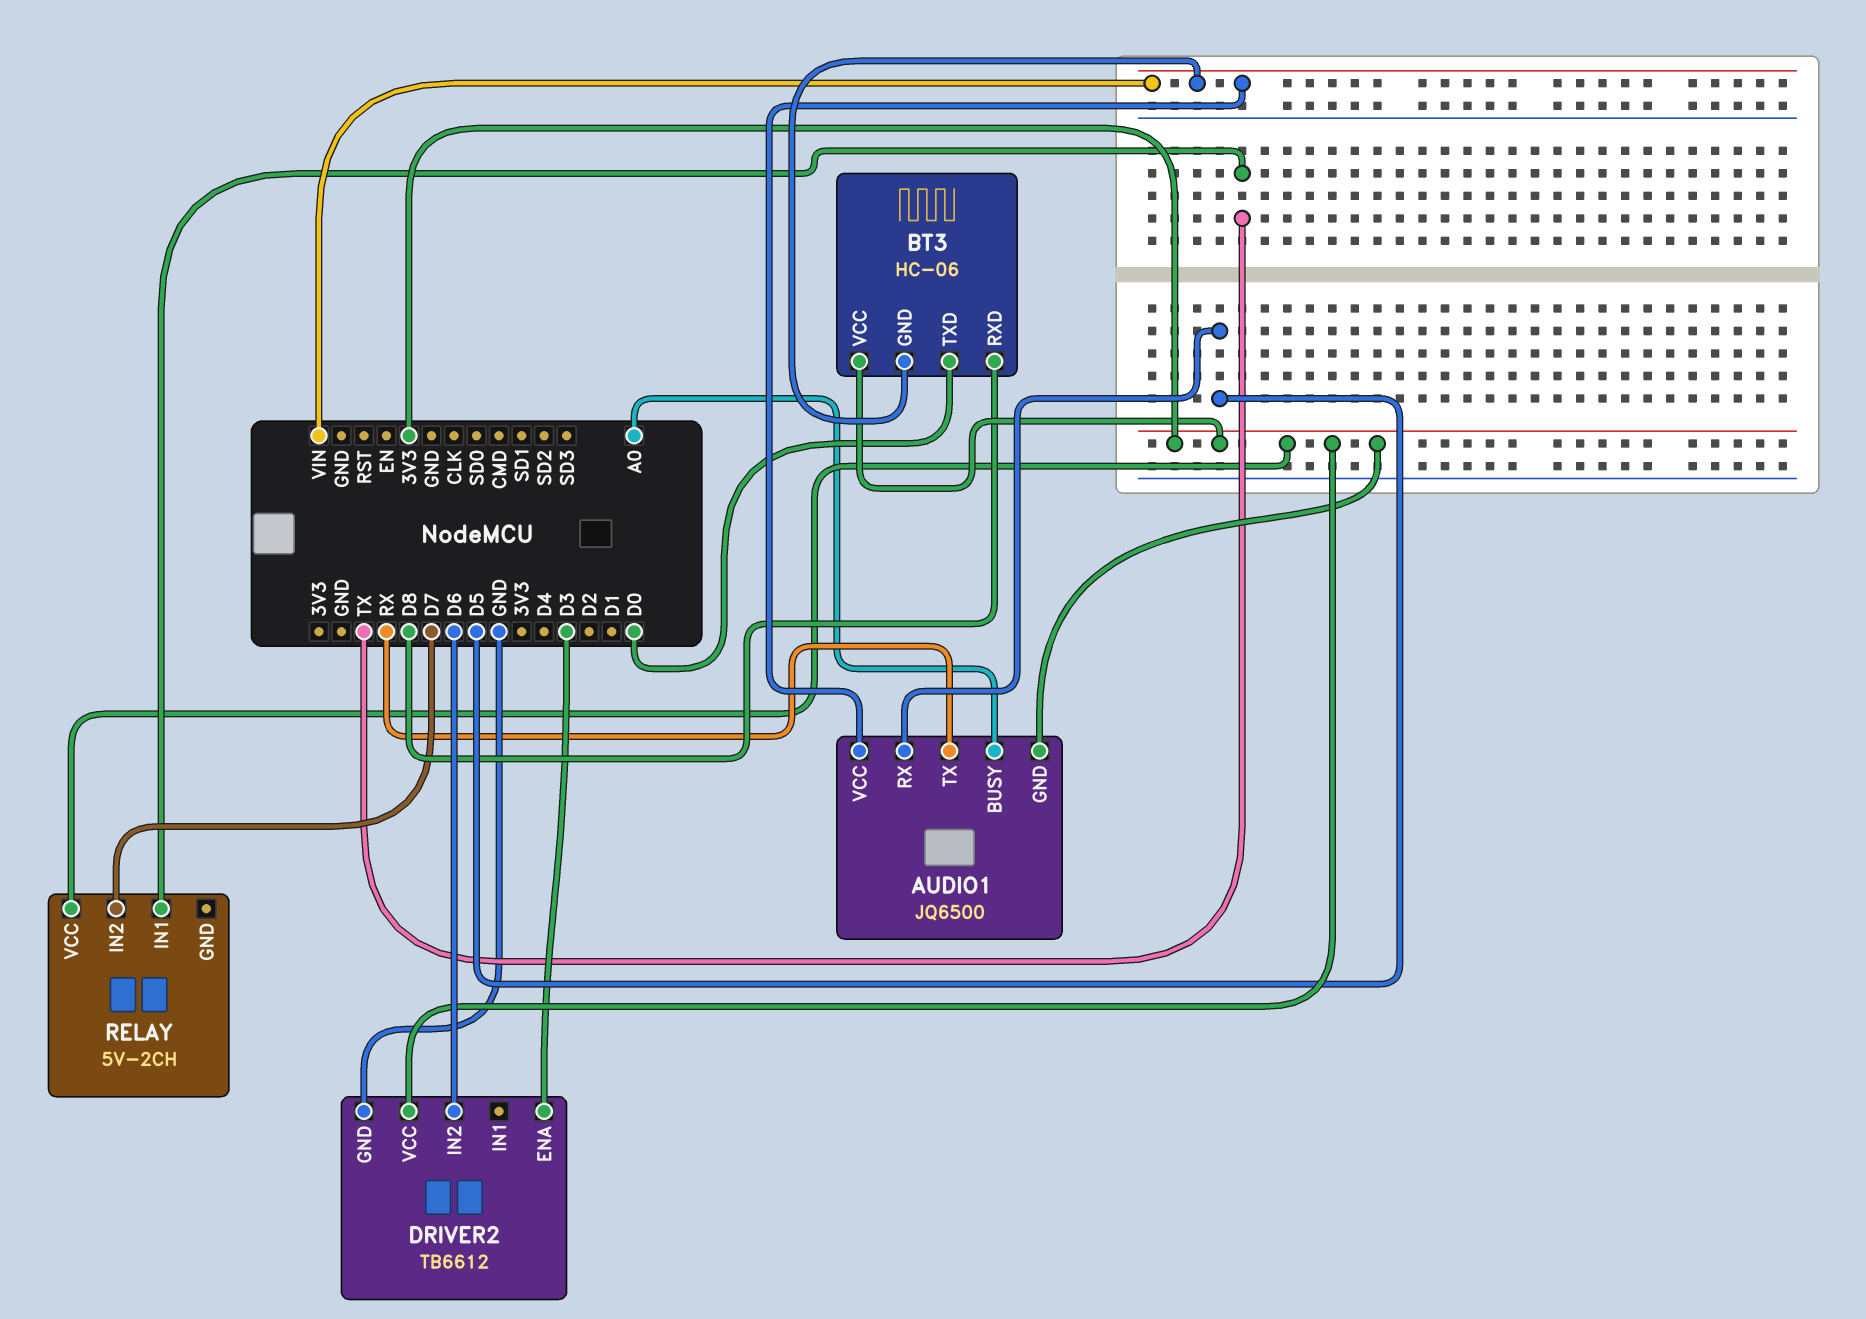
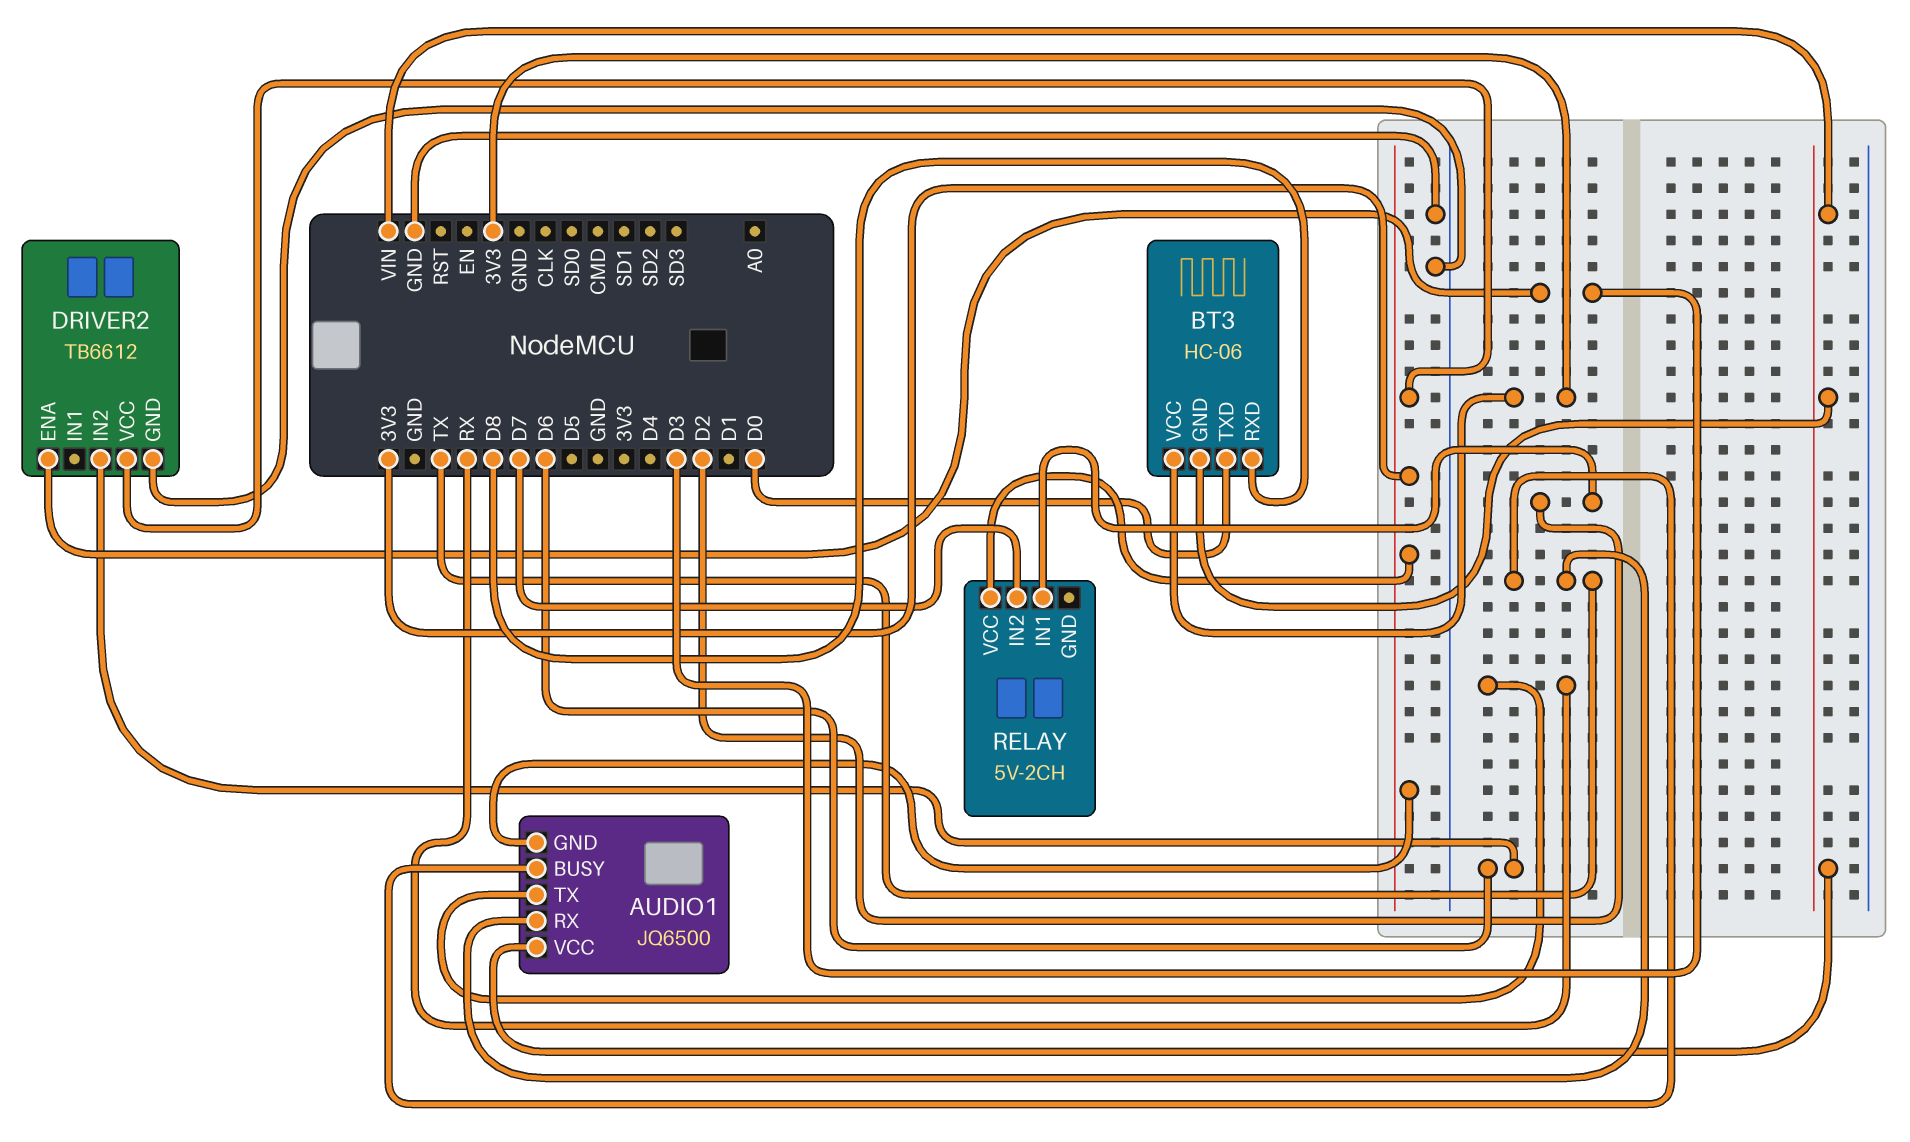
AUDIO1 pin BUSY: A0 -> TX
AUDIO1 pin RX: D5 -> TX
RELAY pin IN1: TX -> D2

